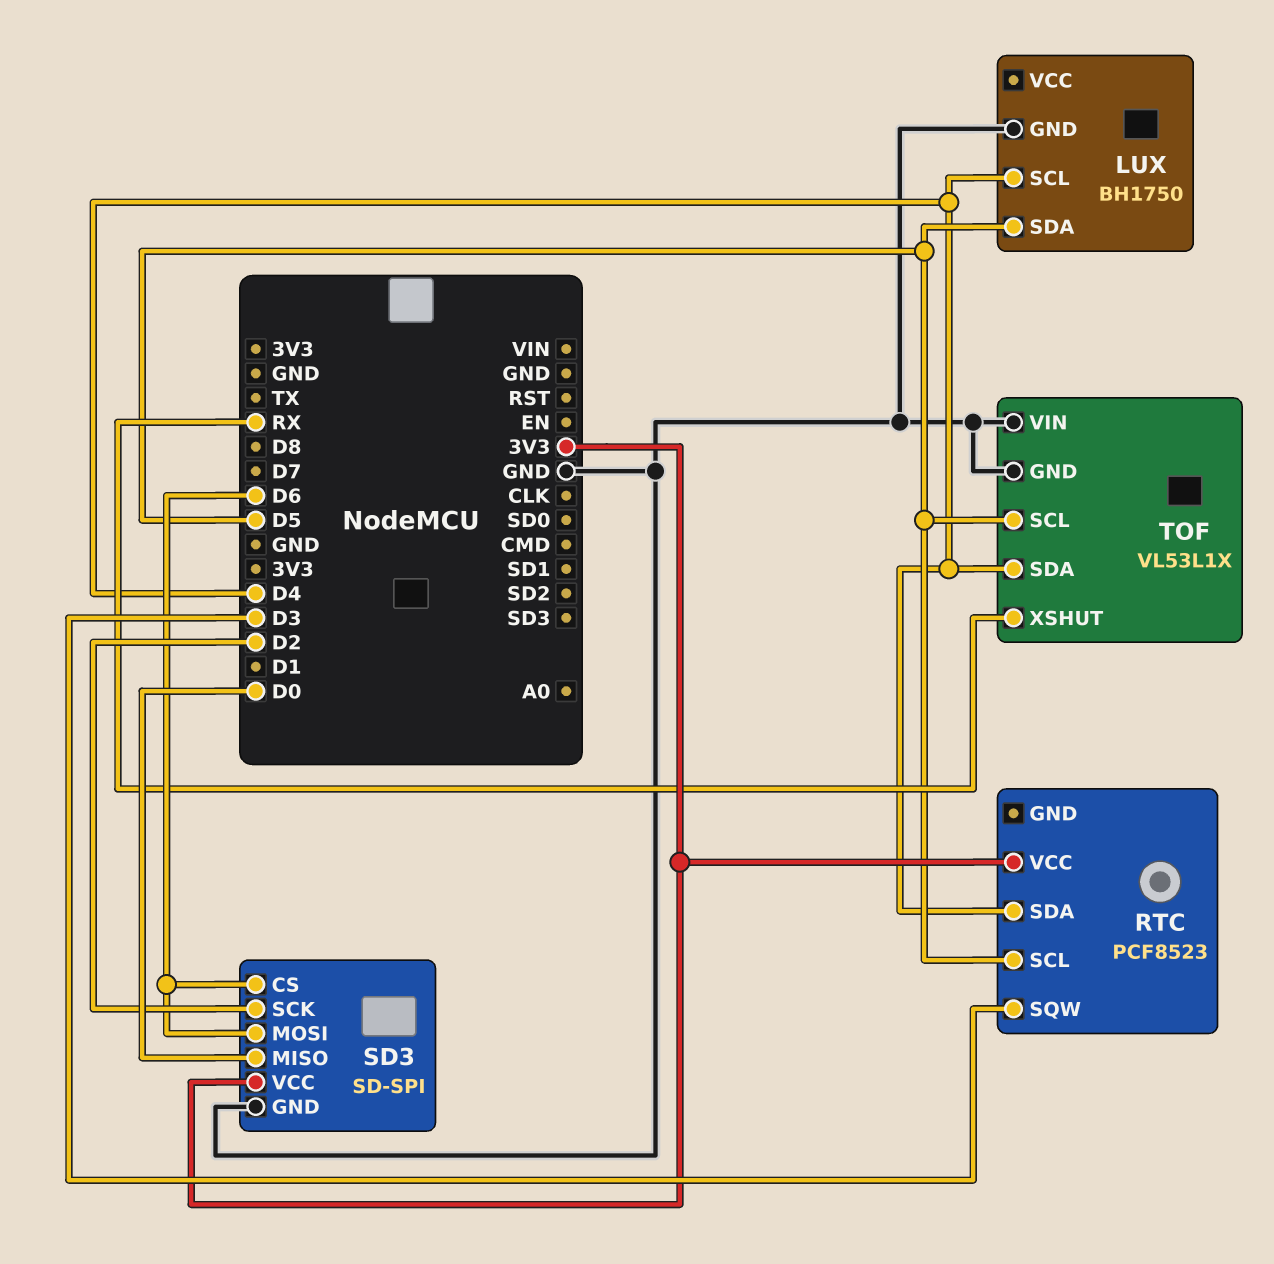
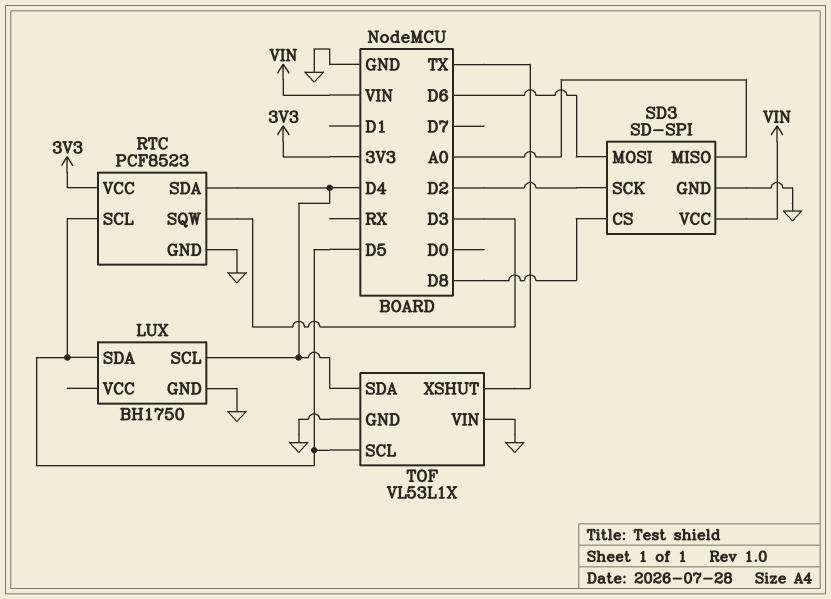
RTC pin GND: none -> GND
SD3 pin CS: D6 -> D8
SD3 pin MISO: D0 -> A0
SD3 pin VCC: 3V3 -> VIN
TOF pin XSHUT: RX -> TX

